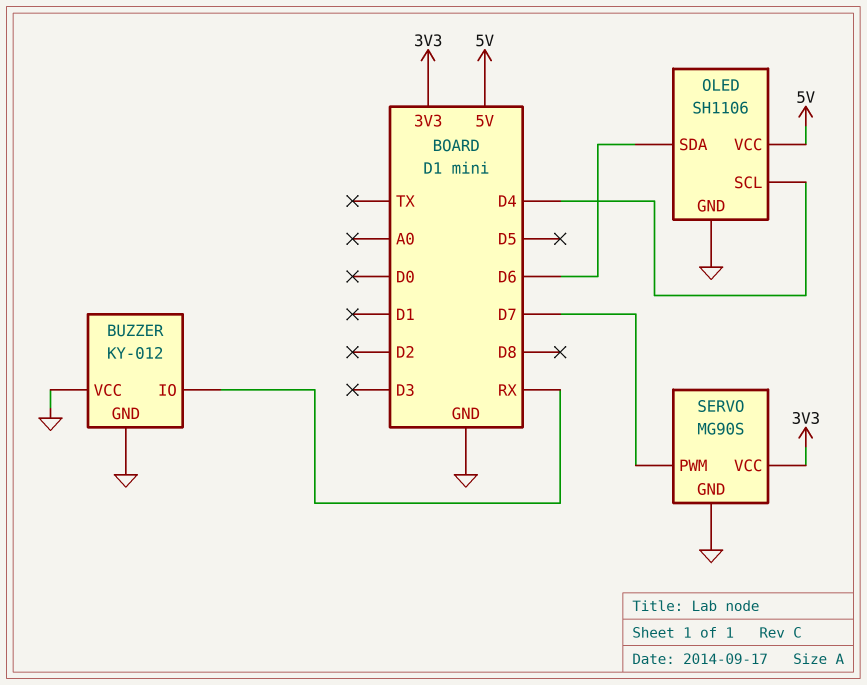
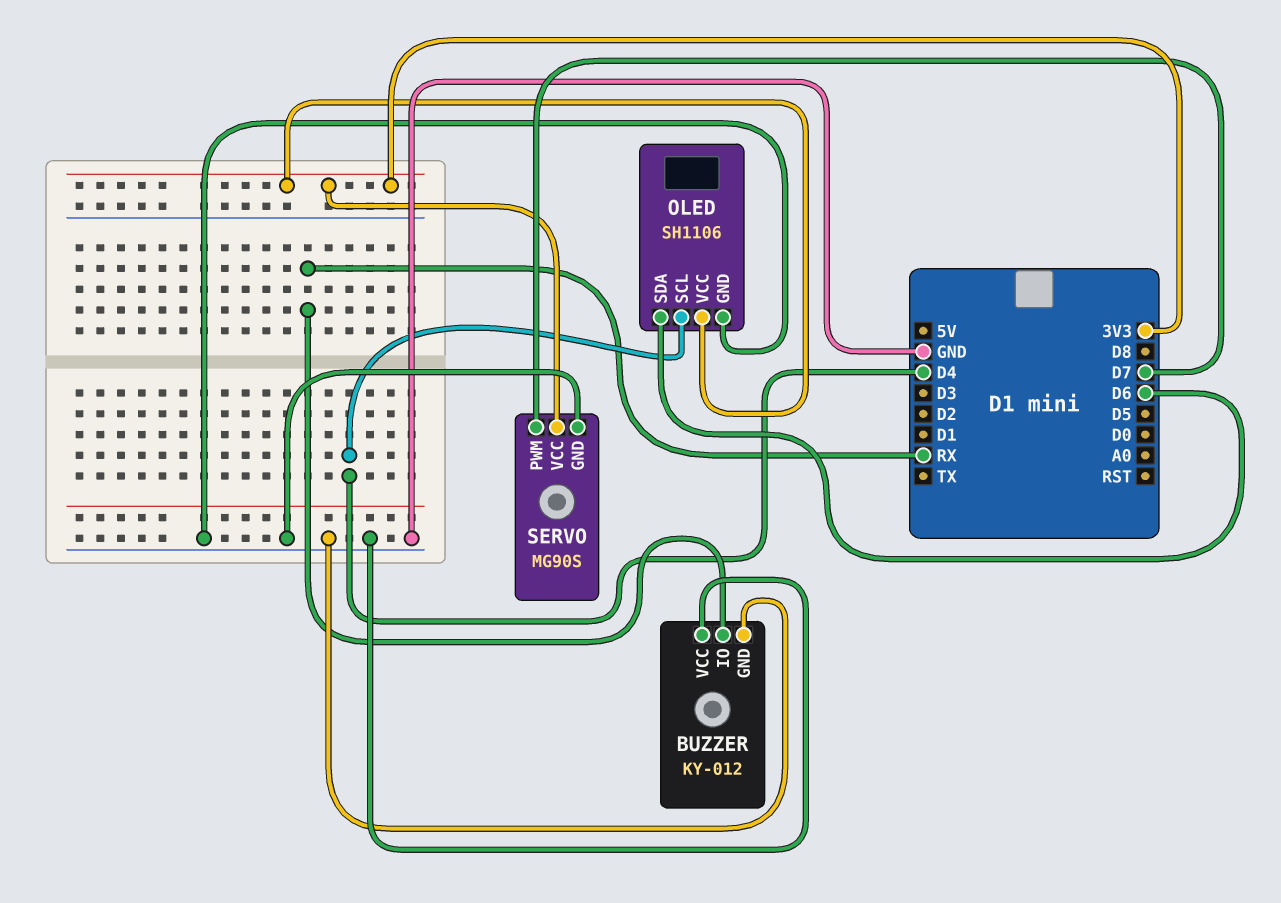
OLED pin VCC: 5V -> 3V3

